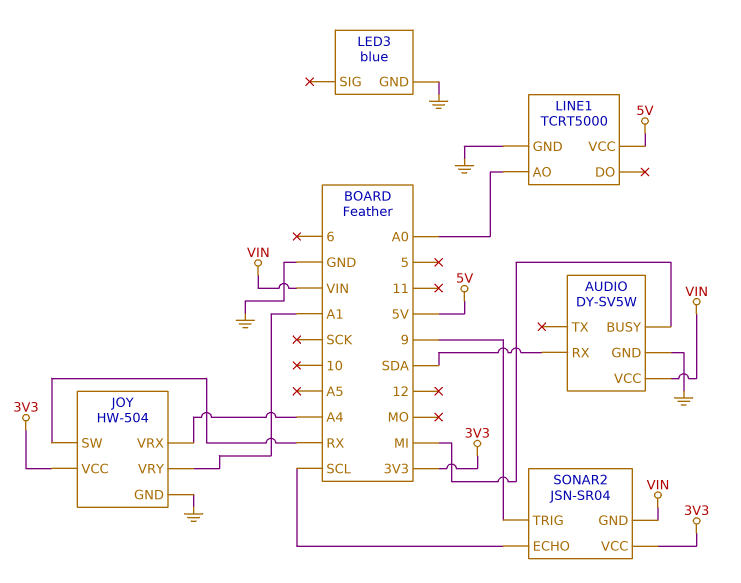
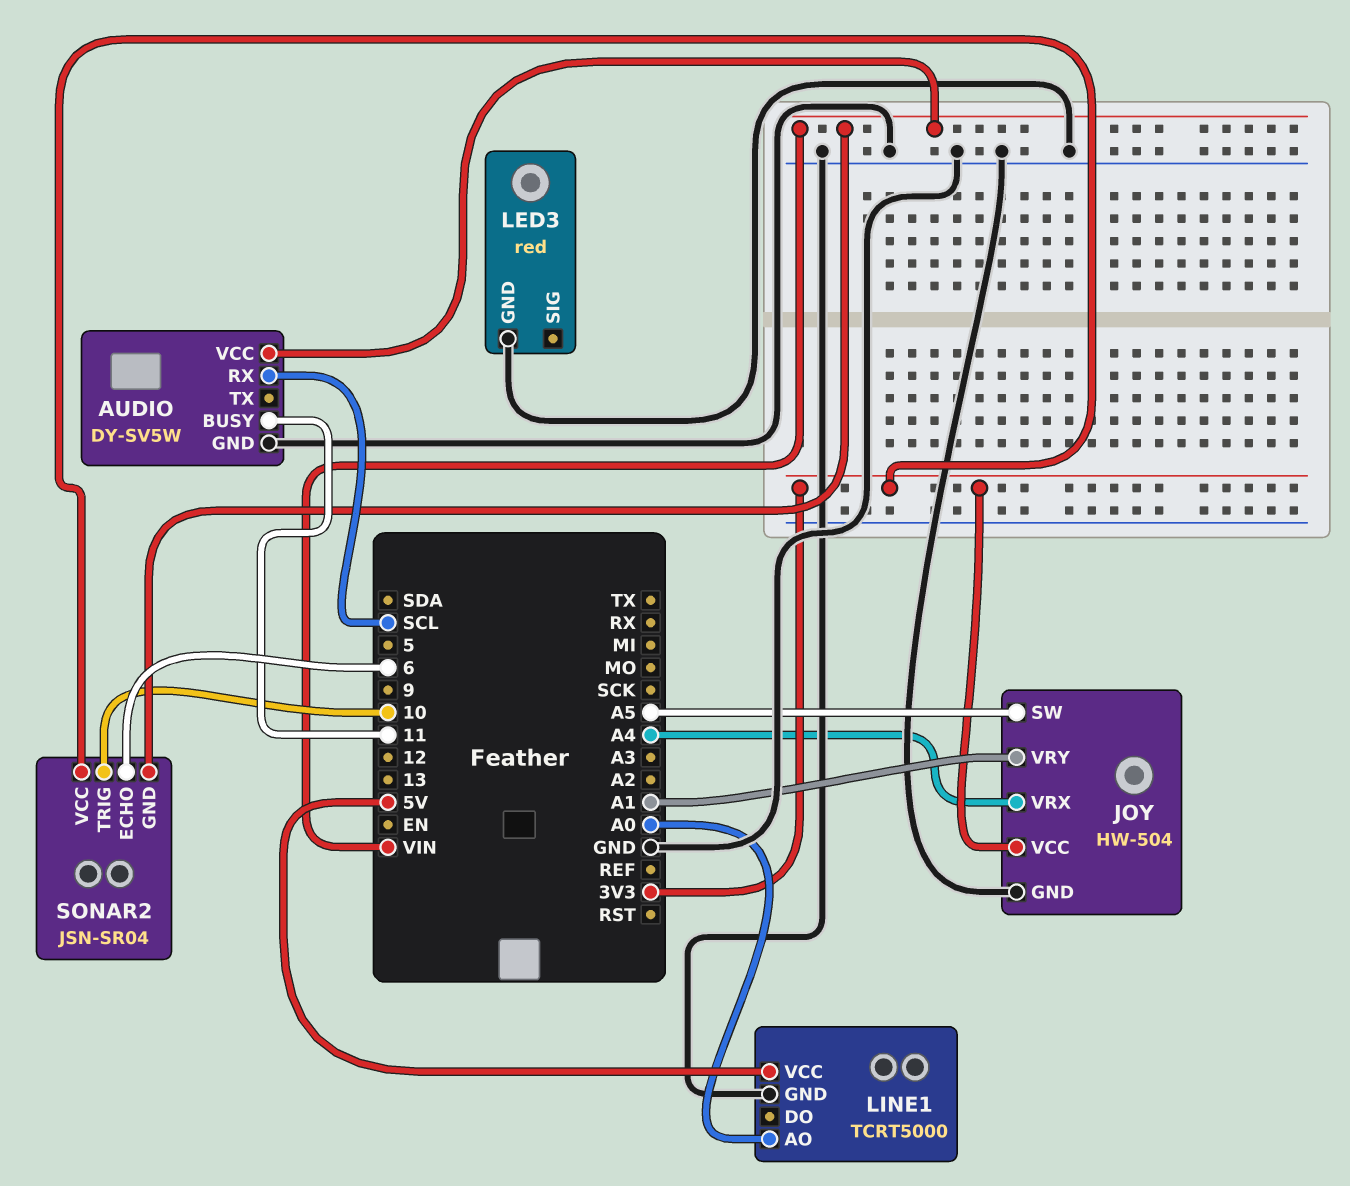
AUDIO pin BUSY: MI -> 11
AUDIO pin RX: SDA -> SCL
JOY pin SW: RX -> A5
LED3: blue -> red
SONAR2 pin ECHO: SCL -> 6
SONAR2 pin TRIG: 9 -> 10

